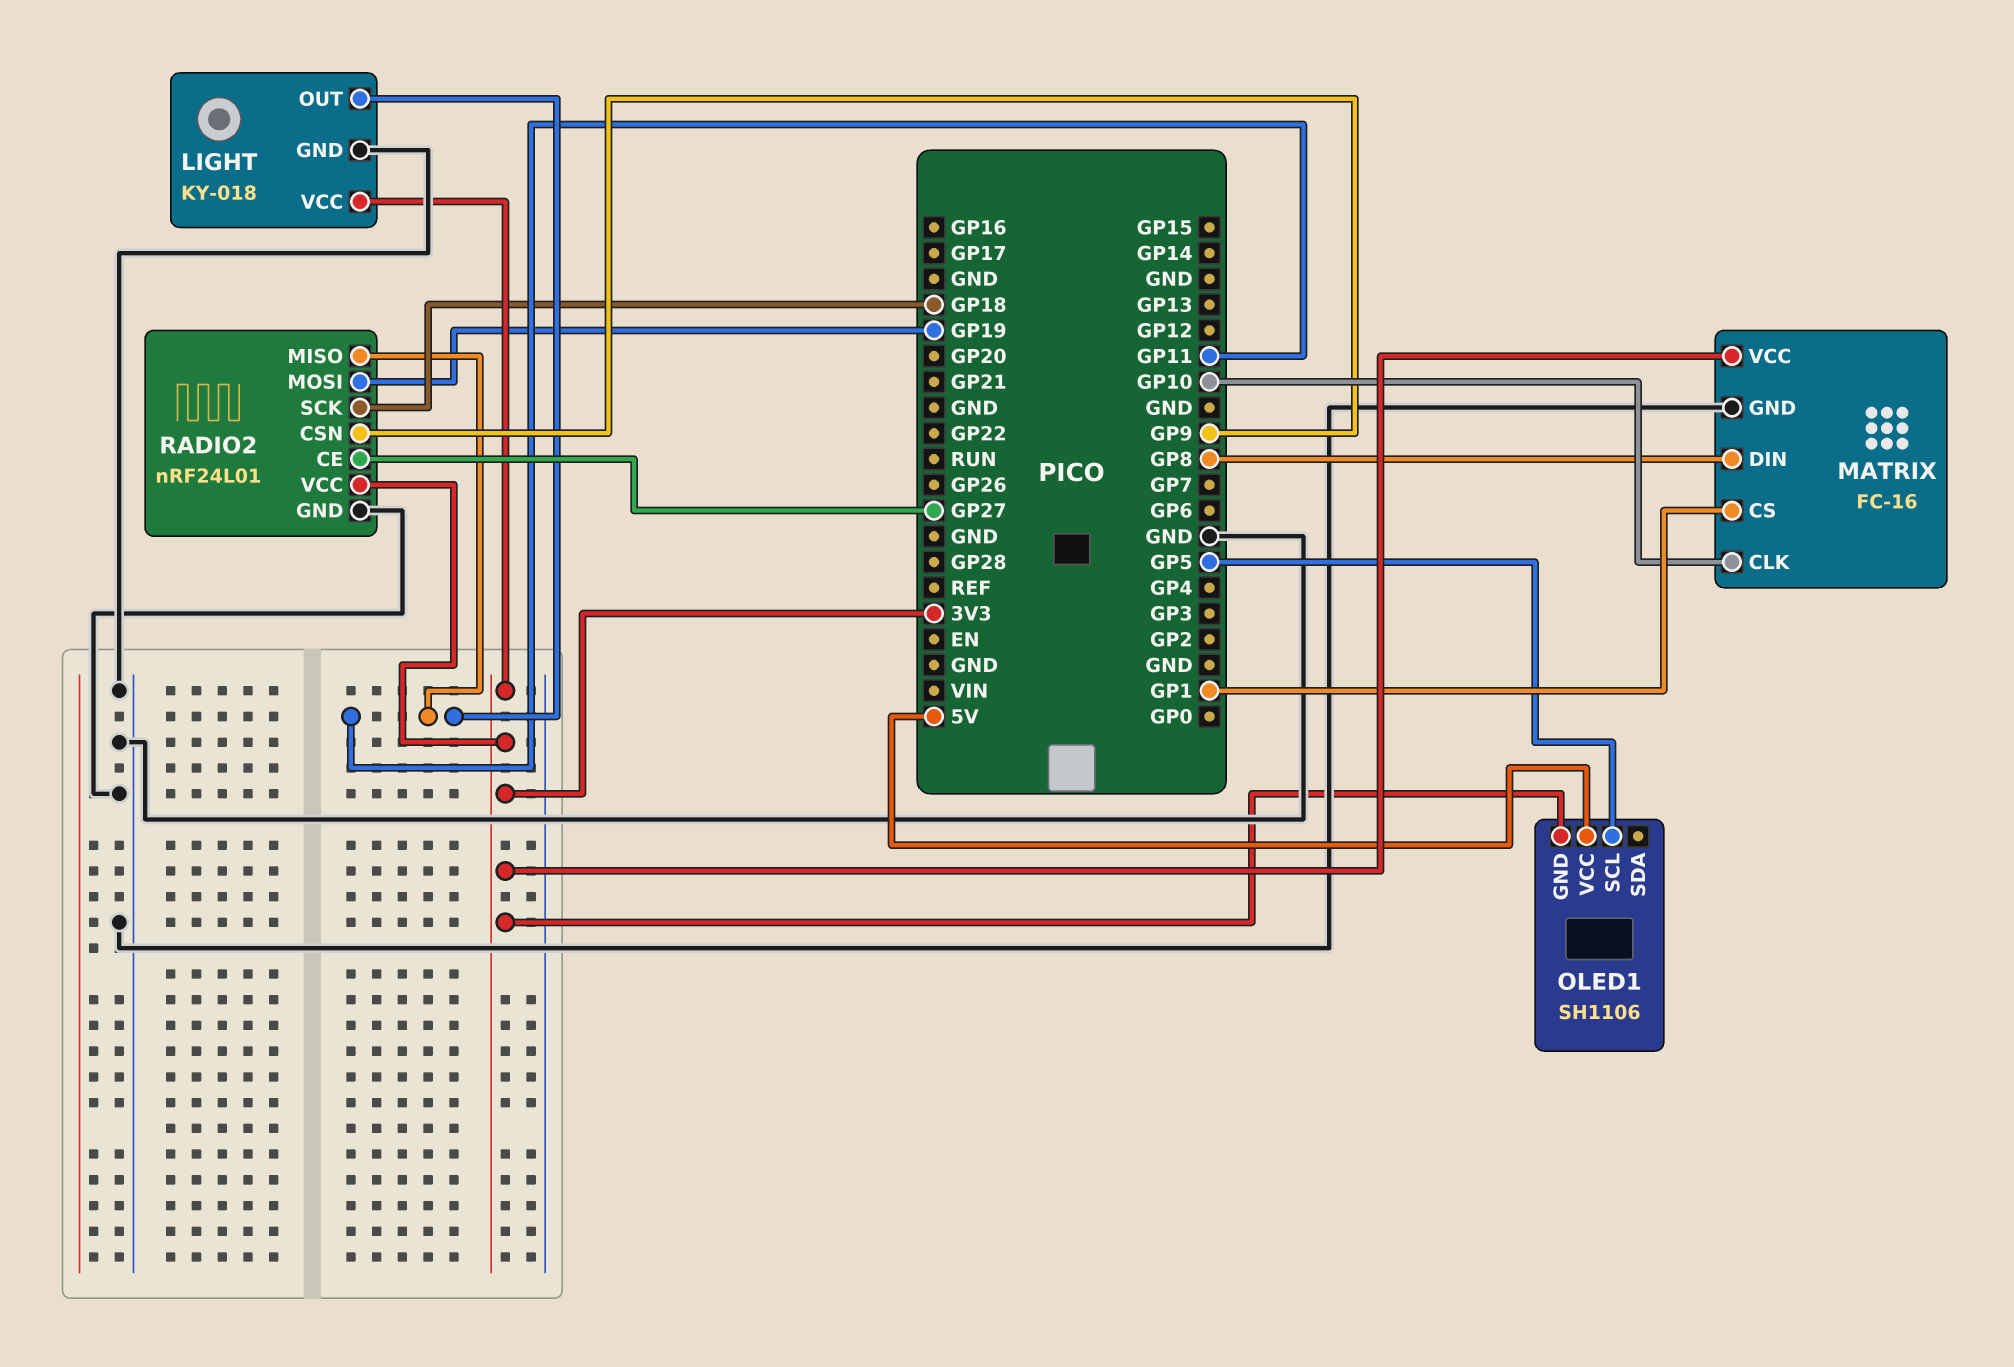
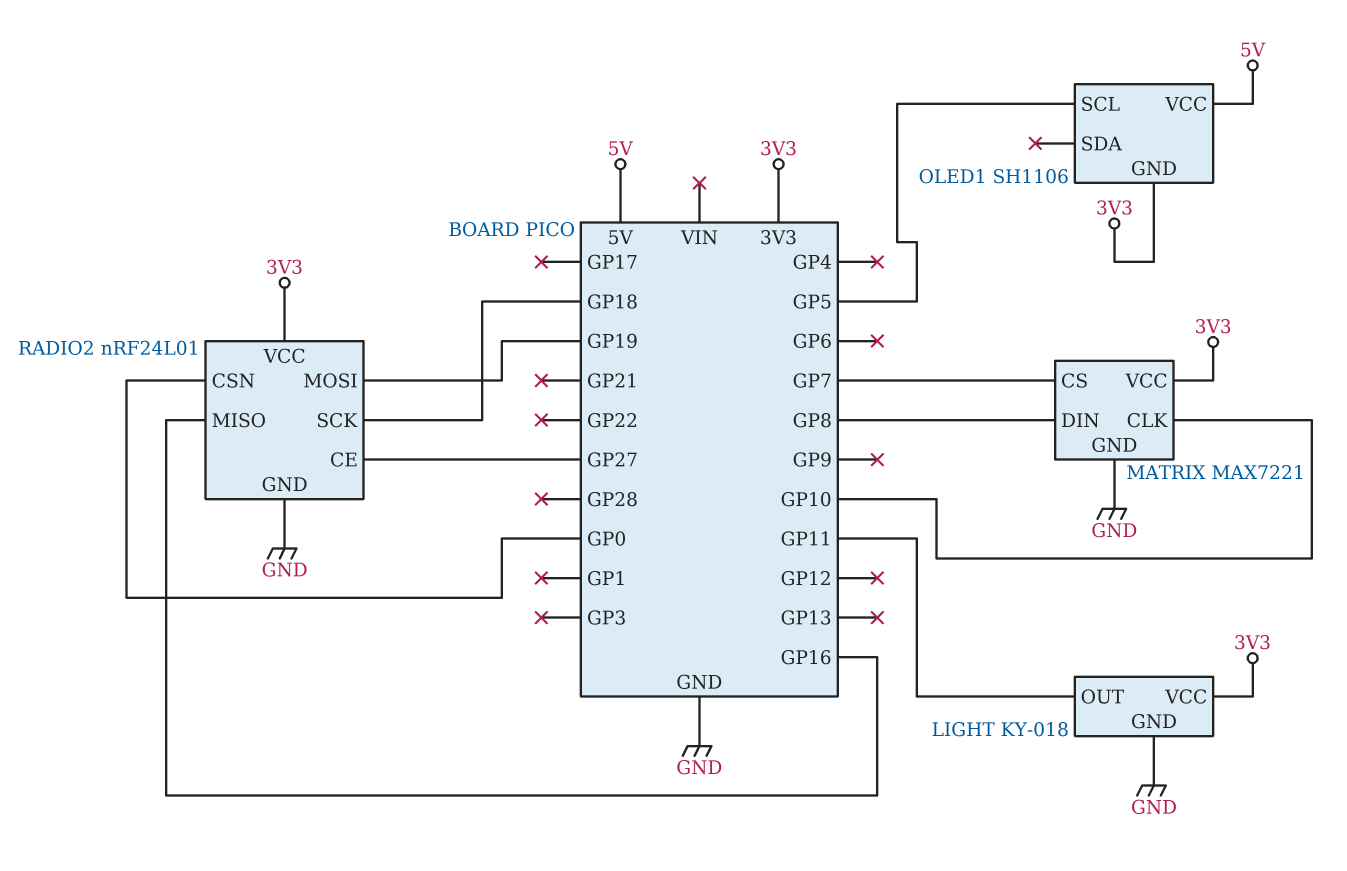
MATRIX: FC-16 -> MAX7221
MATRIX pin CS: GP1 -> GP7
RADIO2 pin CSN: GP9 -> GP0
RADIO2 pin MISO: GP11 -> GP16

